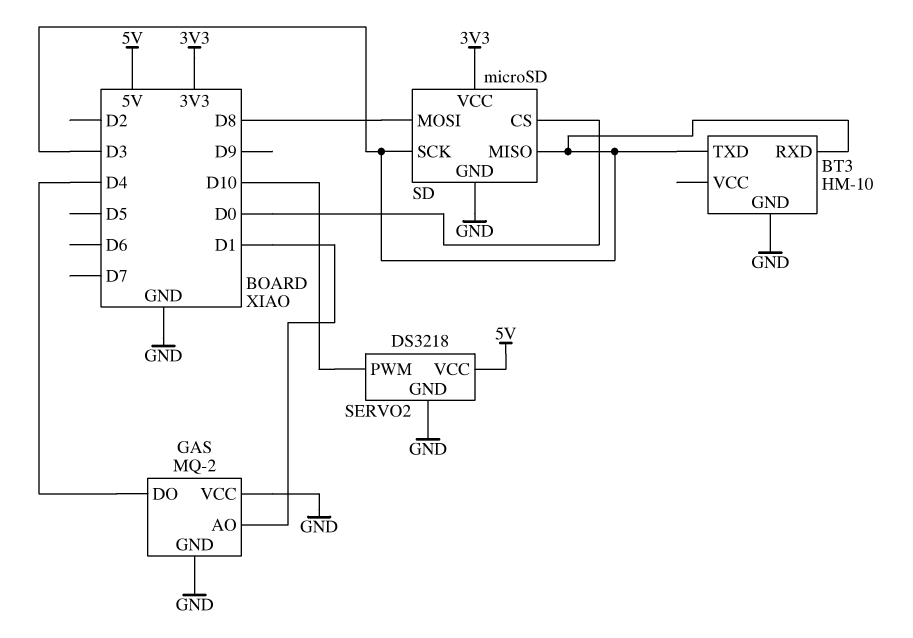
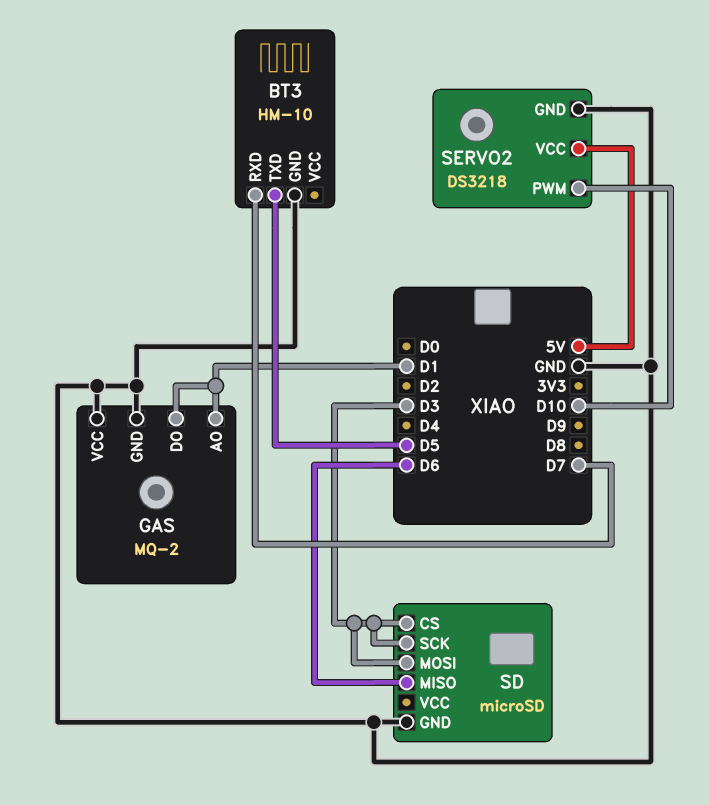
BT3 pin RXD: D3 -> D7
BT3 pin TXD: D3 -> D5
GAS pin DO: D4 -> D1
SD pin CS: D0 -> D3
SD pin MISO: D3 -> D6
SD pin MOSI: D8 -> D3
SD pin VCC: 3V3 -> none

